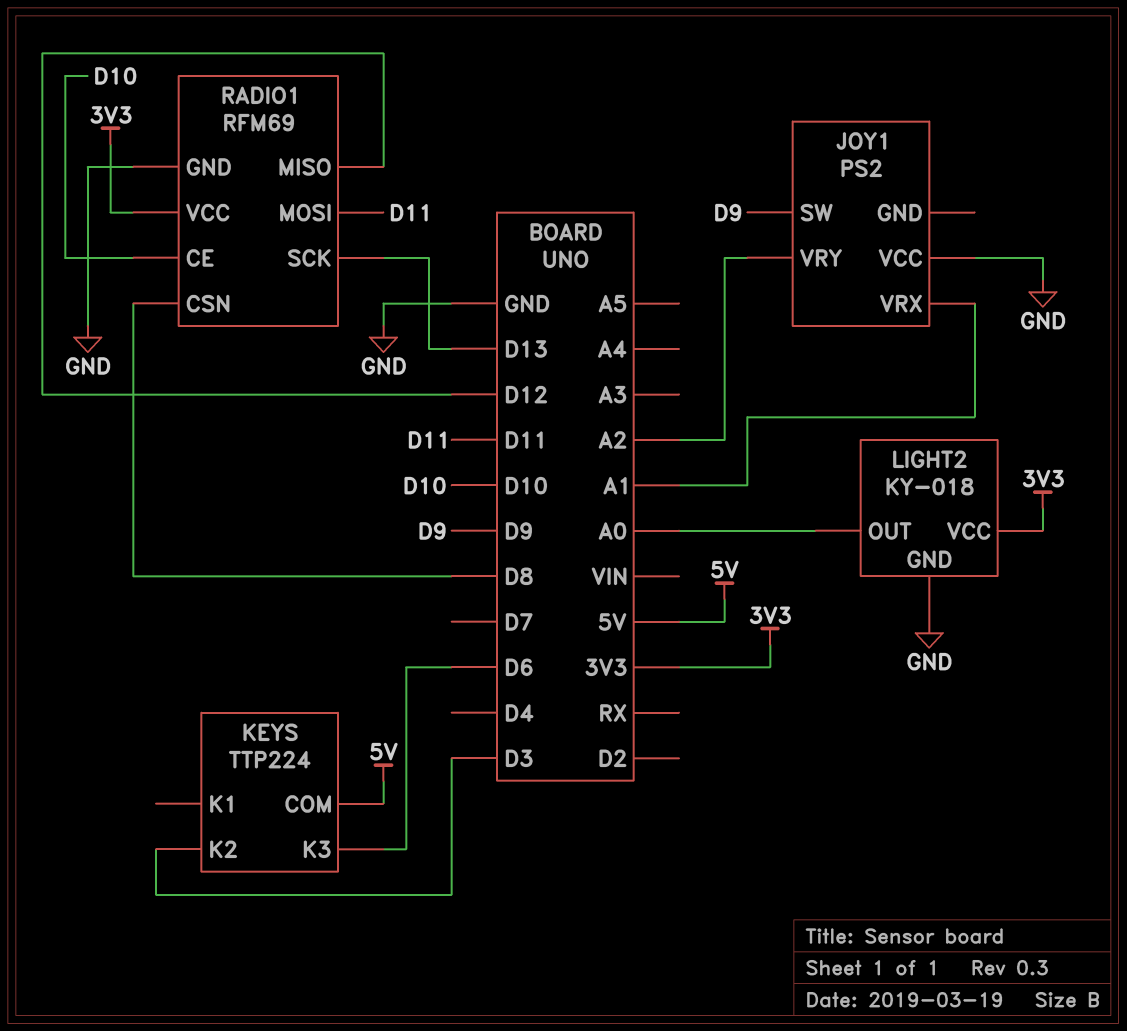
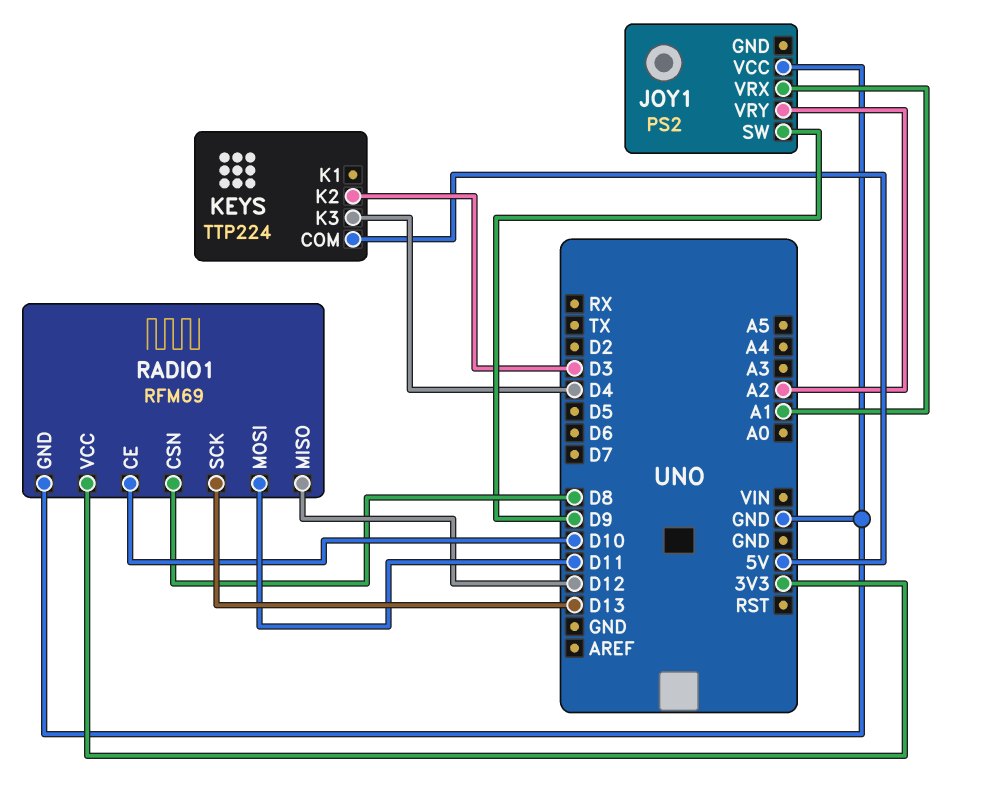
KEYS pin K3: D6 -> D4
LIGHT2: KY-018 -> none
LIGHT2 pin GND: GND -> none
LIGHT2 pin OUT: A0 -> none
LIGHT2 pin VCC: 3V3 -> none

